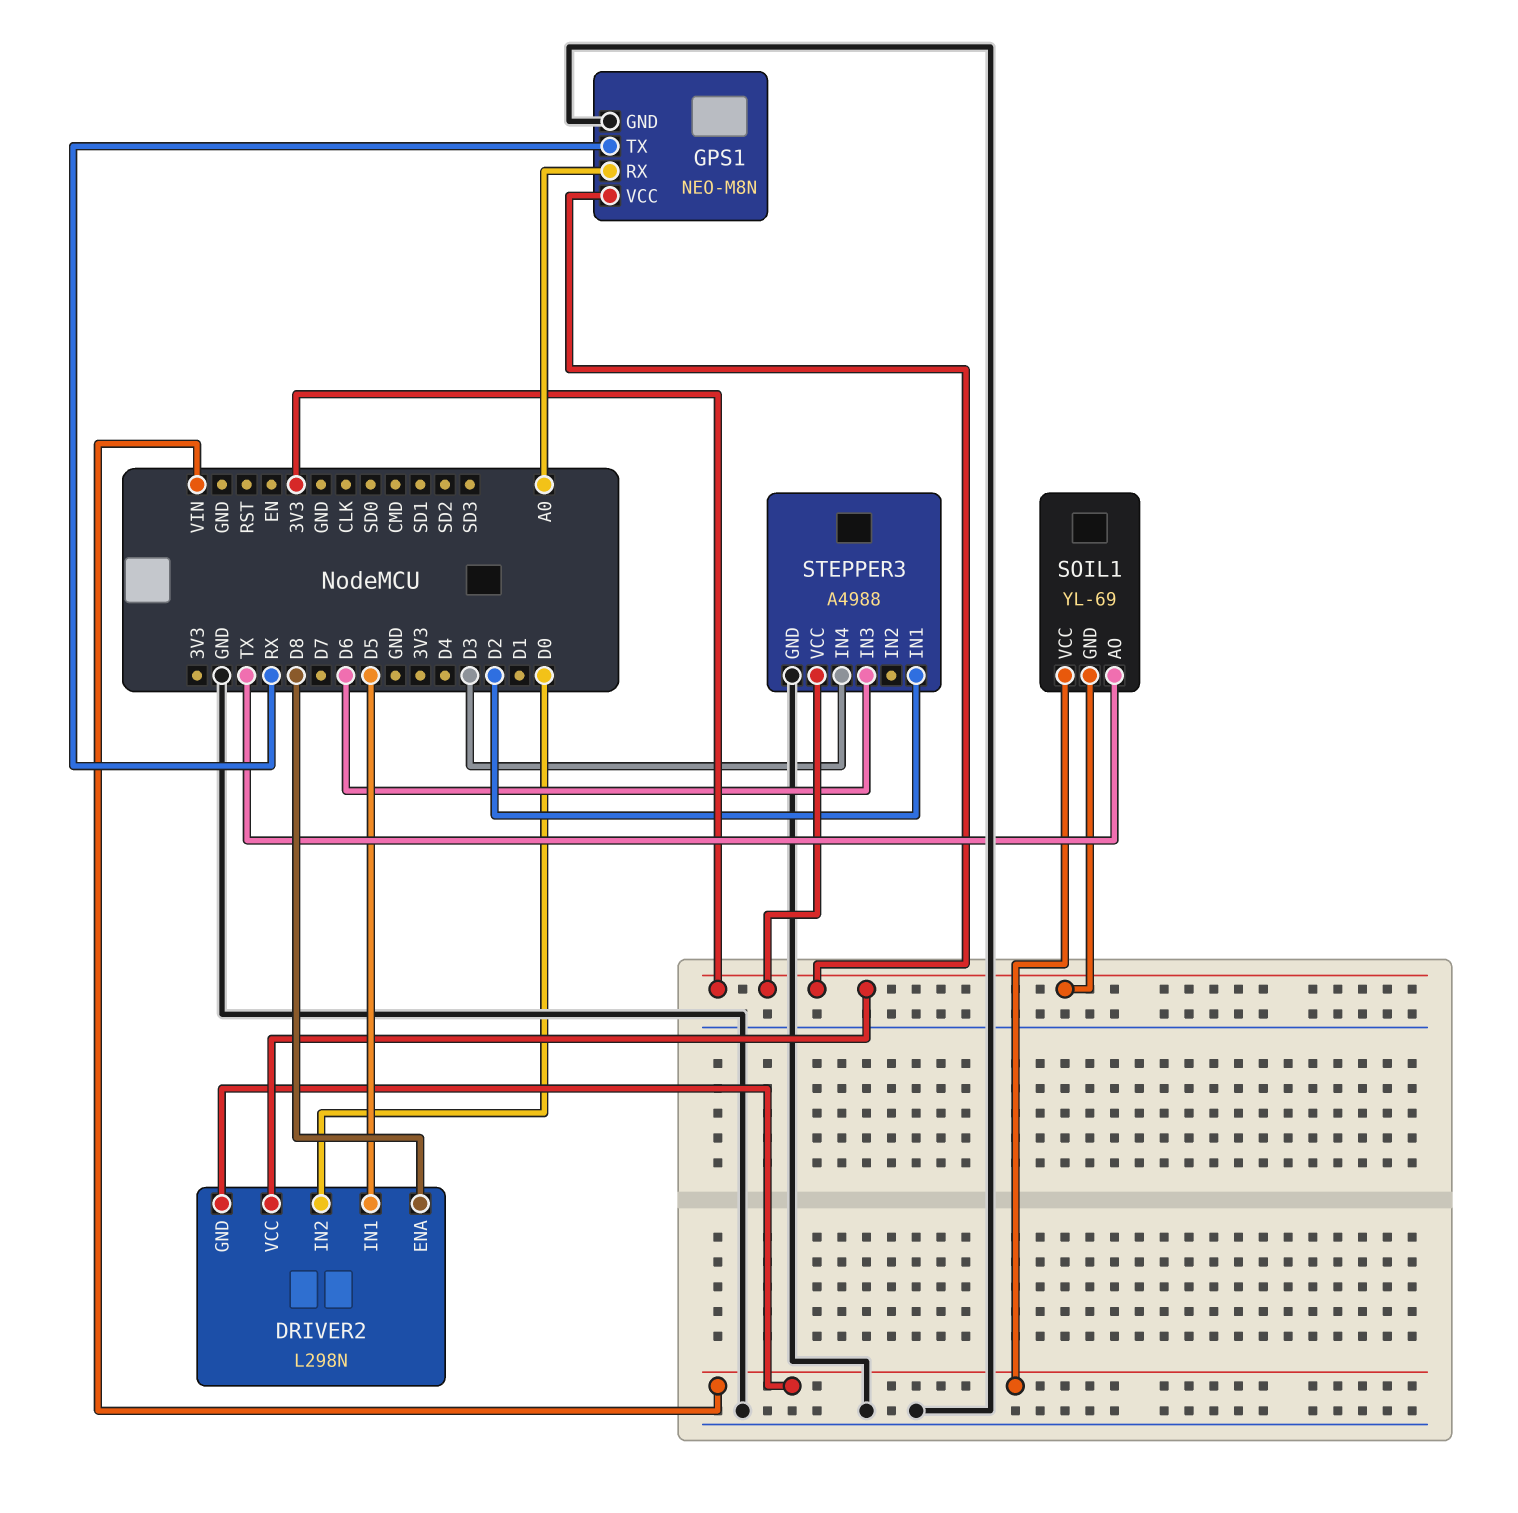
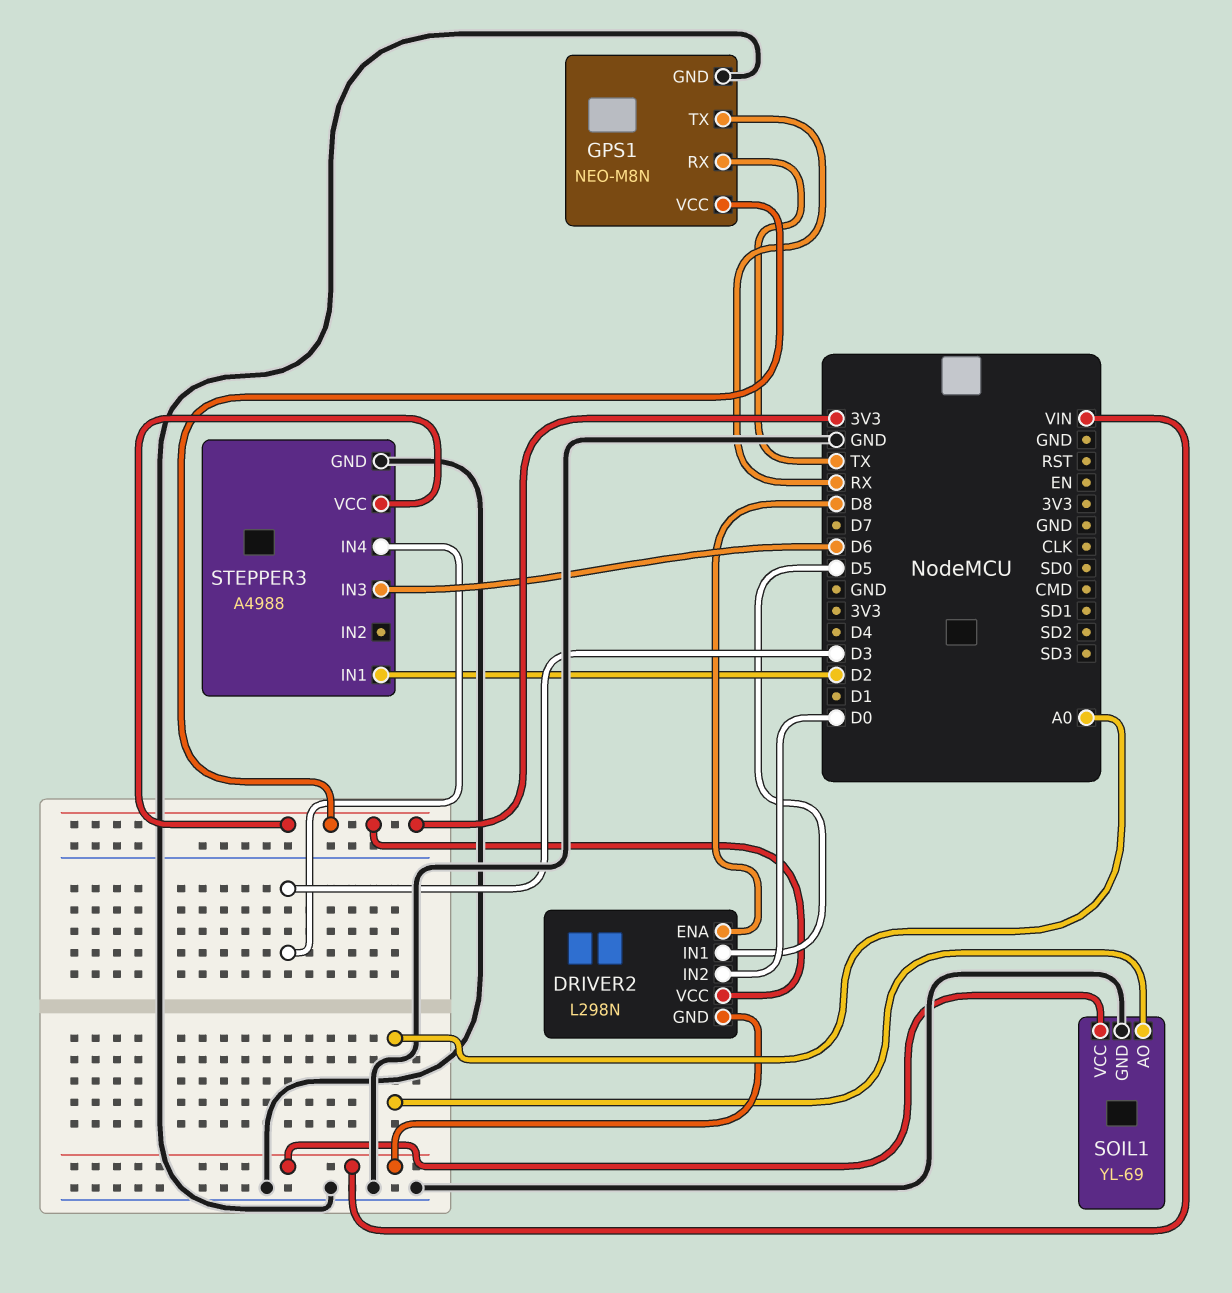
GPS1 pin RX: A0 -> TX
SOIL1 pin AO: TX -> A0
SOIL1 pin GND: 3V3 -> GND

